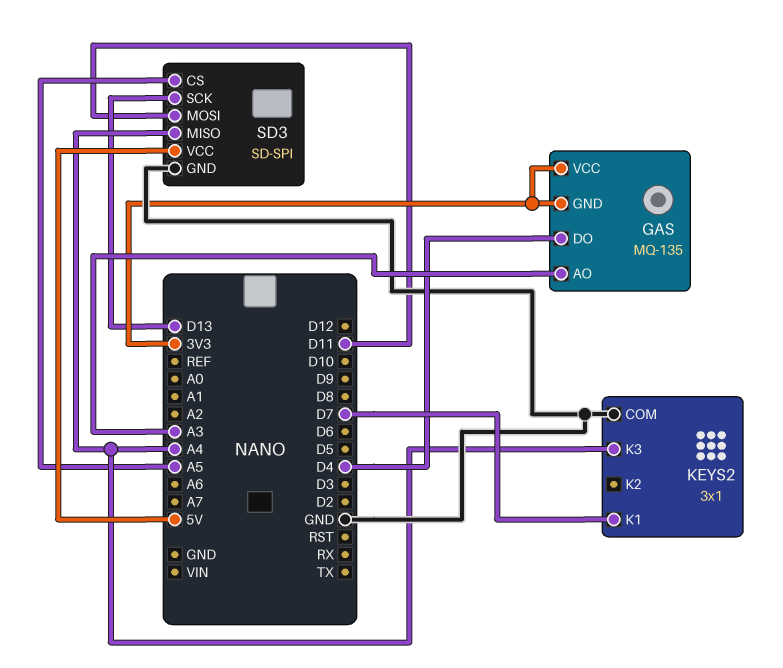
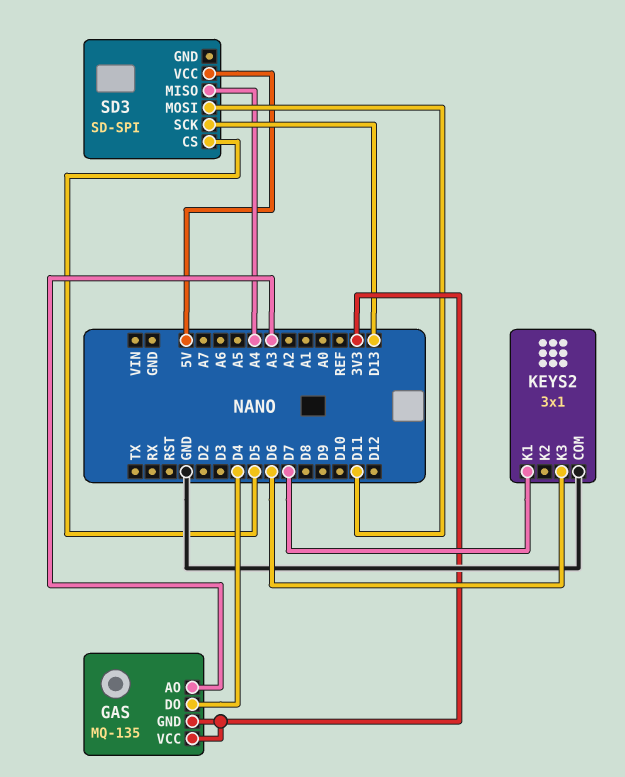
KEYS2 pin K3: A4 -> D6
SD3 pin CS: A5 -> D5
SD3 pin GND: GND -> none

